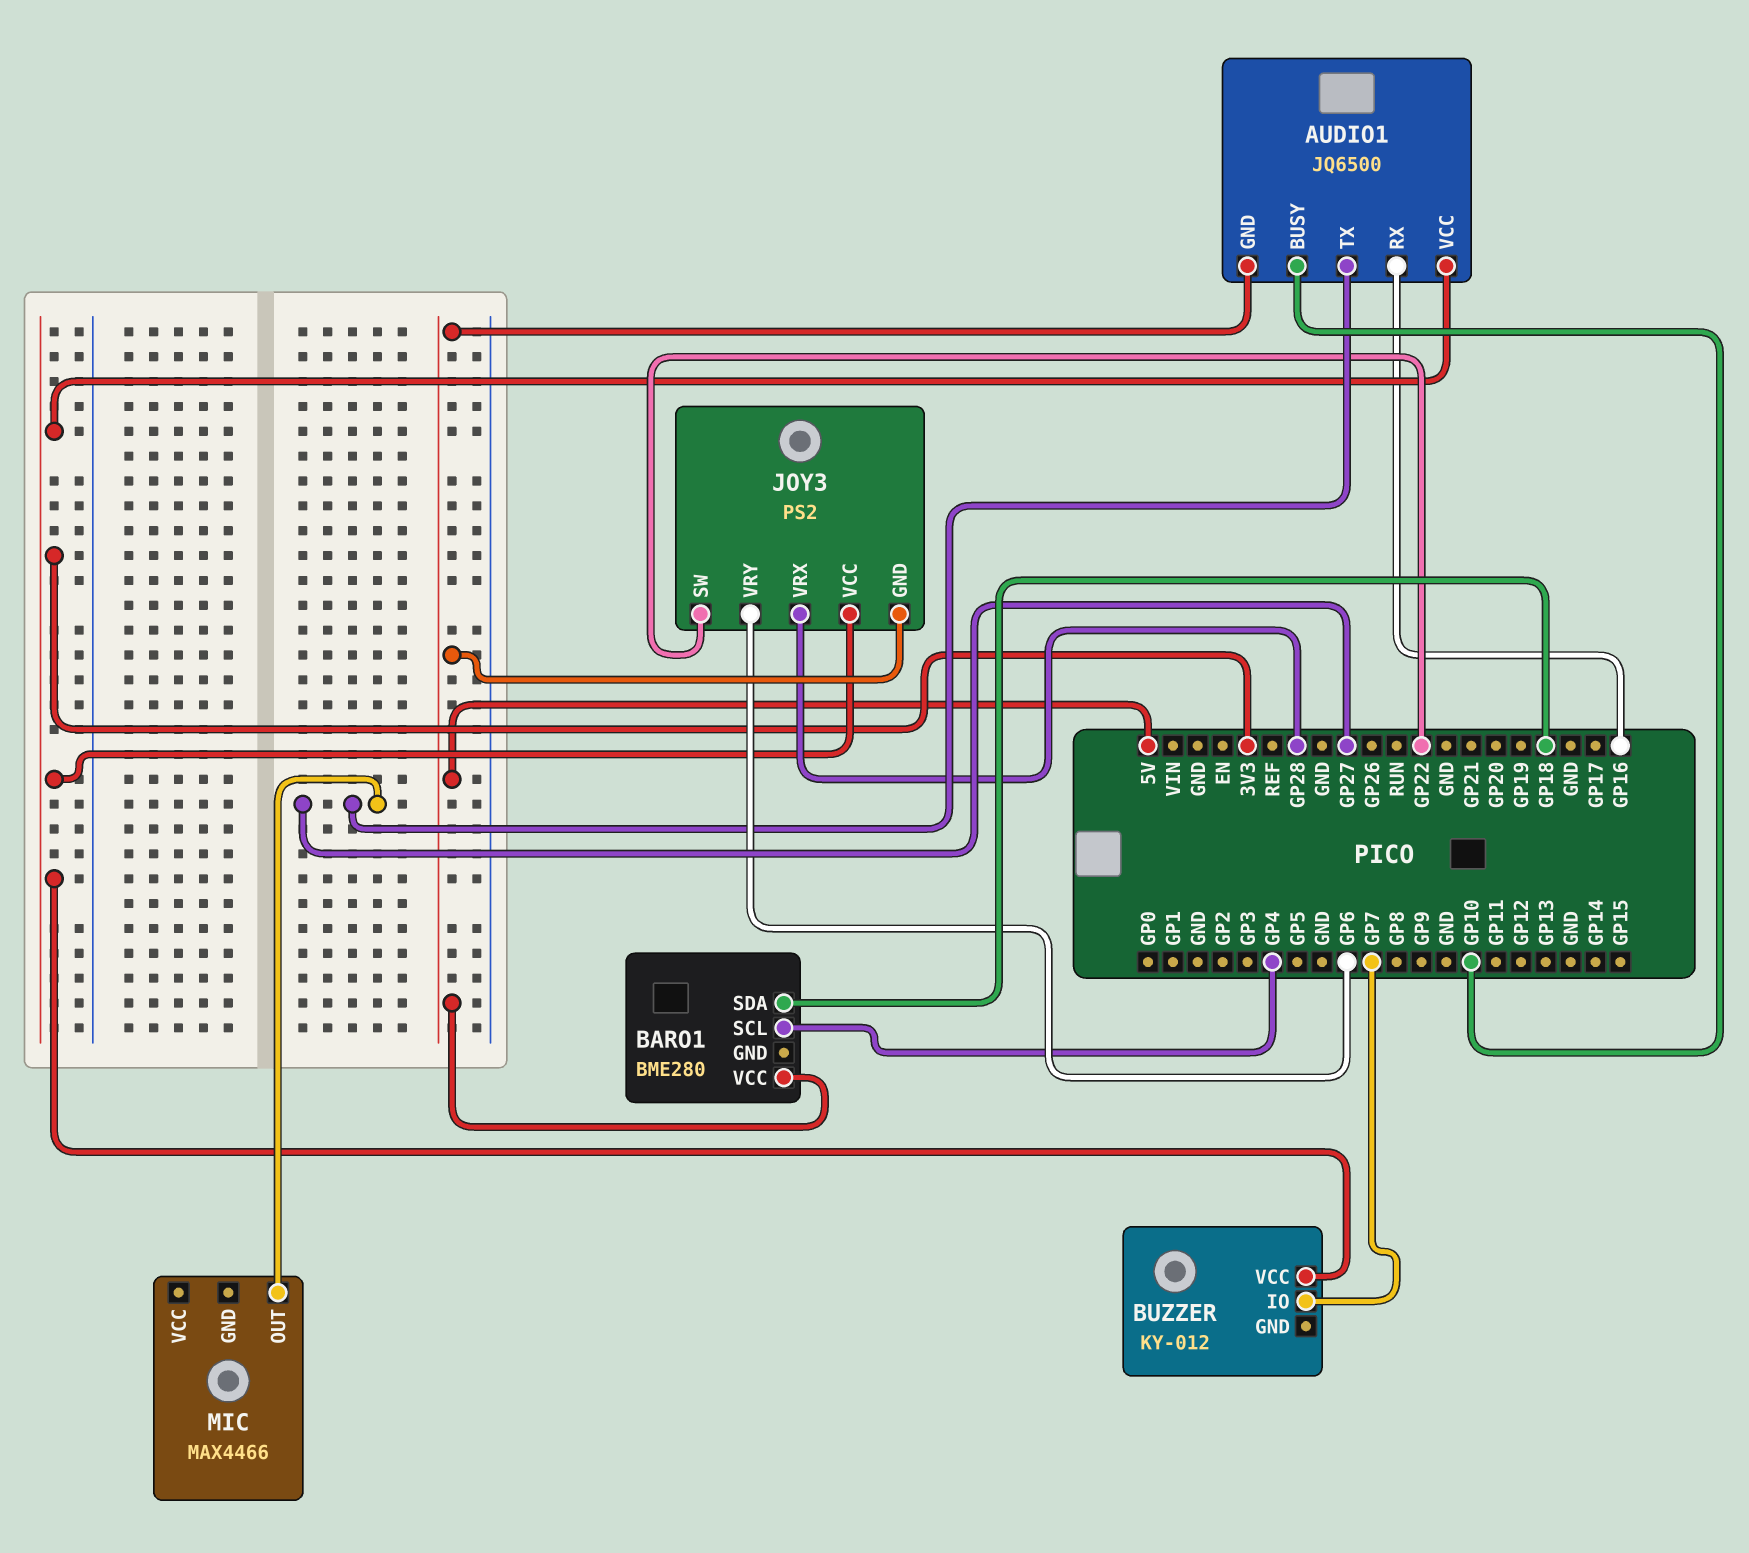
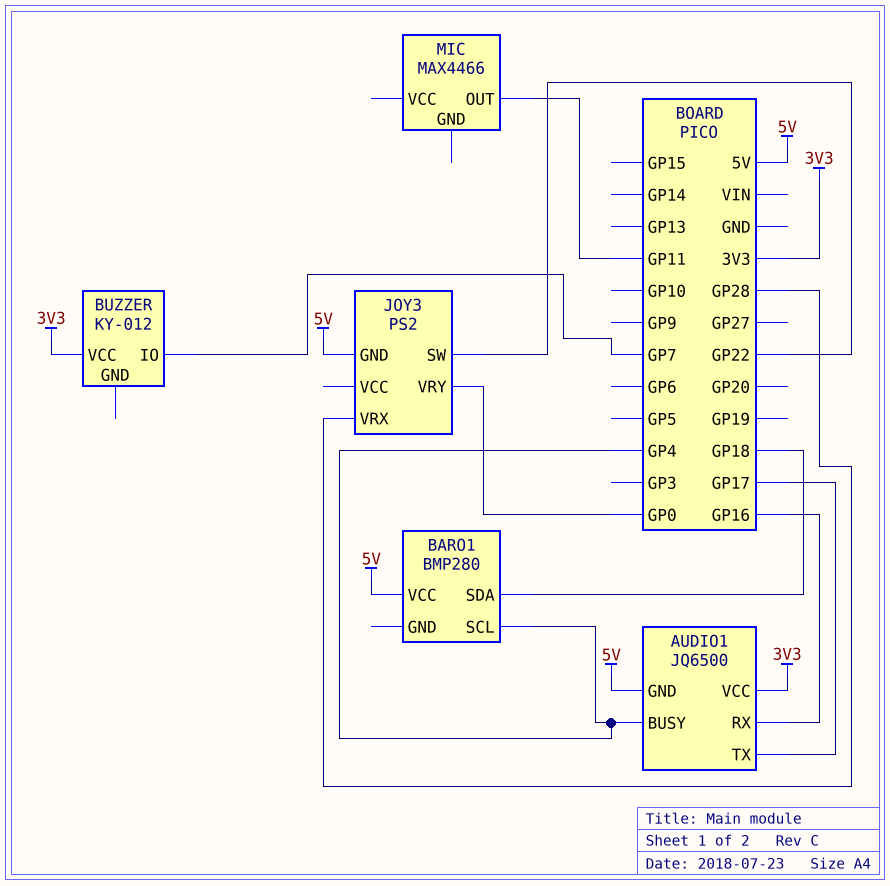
AUDIO1 pin BUSY: GP10 -> GP4
AUDIO1 pin TX: GP27 -> GP17
BARO1: BME280 -> BMP280
JOY3 pin VCC: 3V3 -> none
JOY3 pin VRY: GP6 -> GP0
MIC pin OUT: GP27 -> GP11

